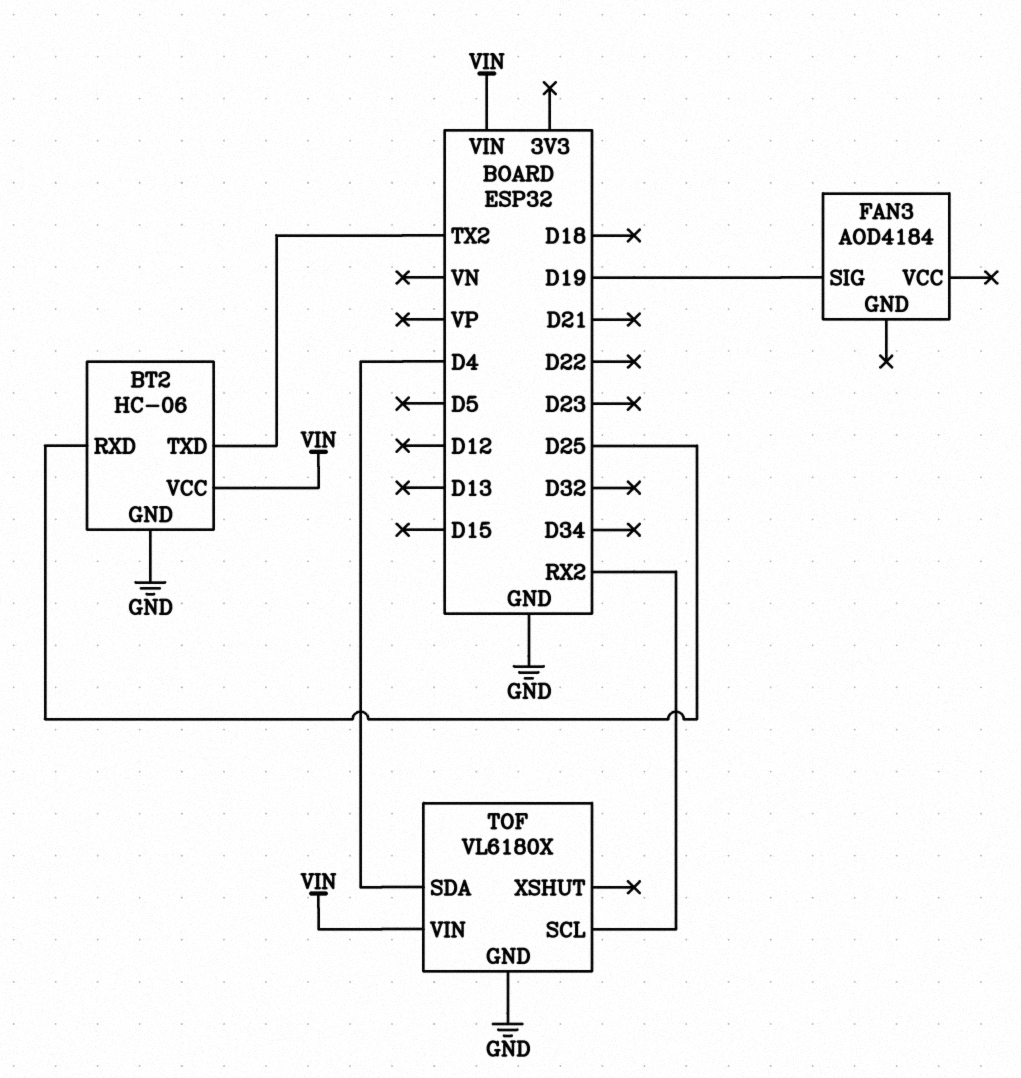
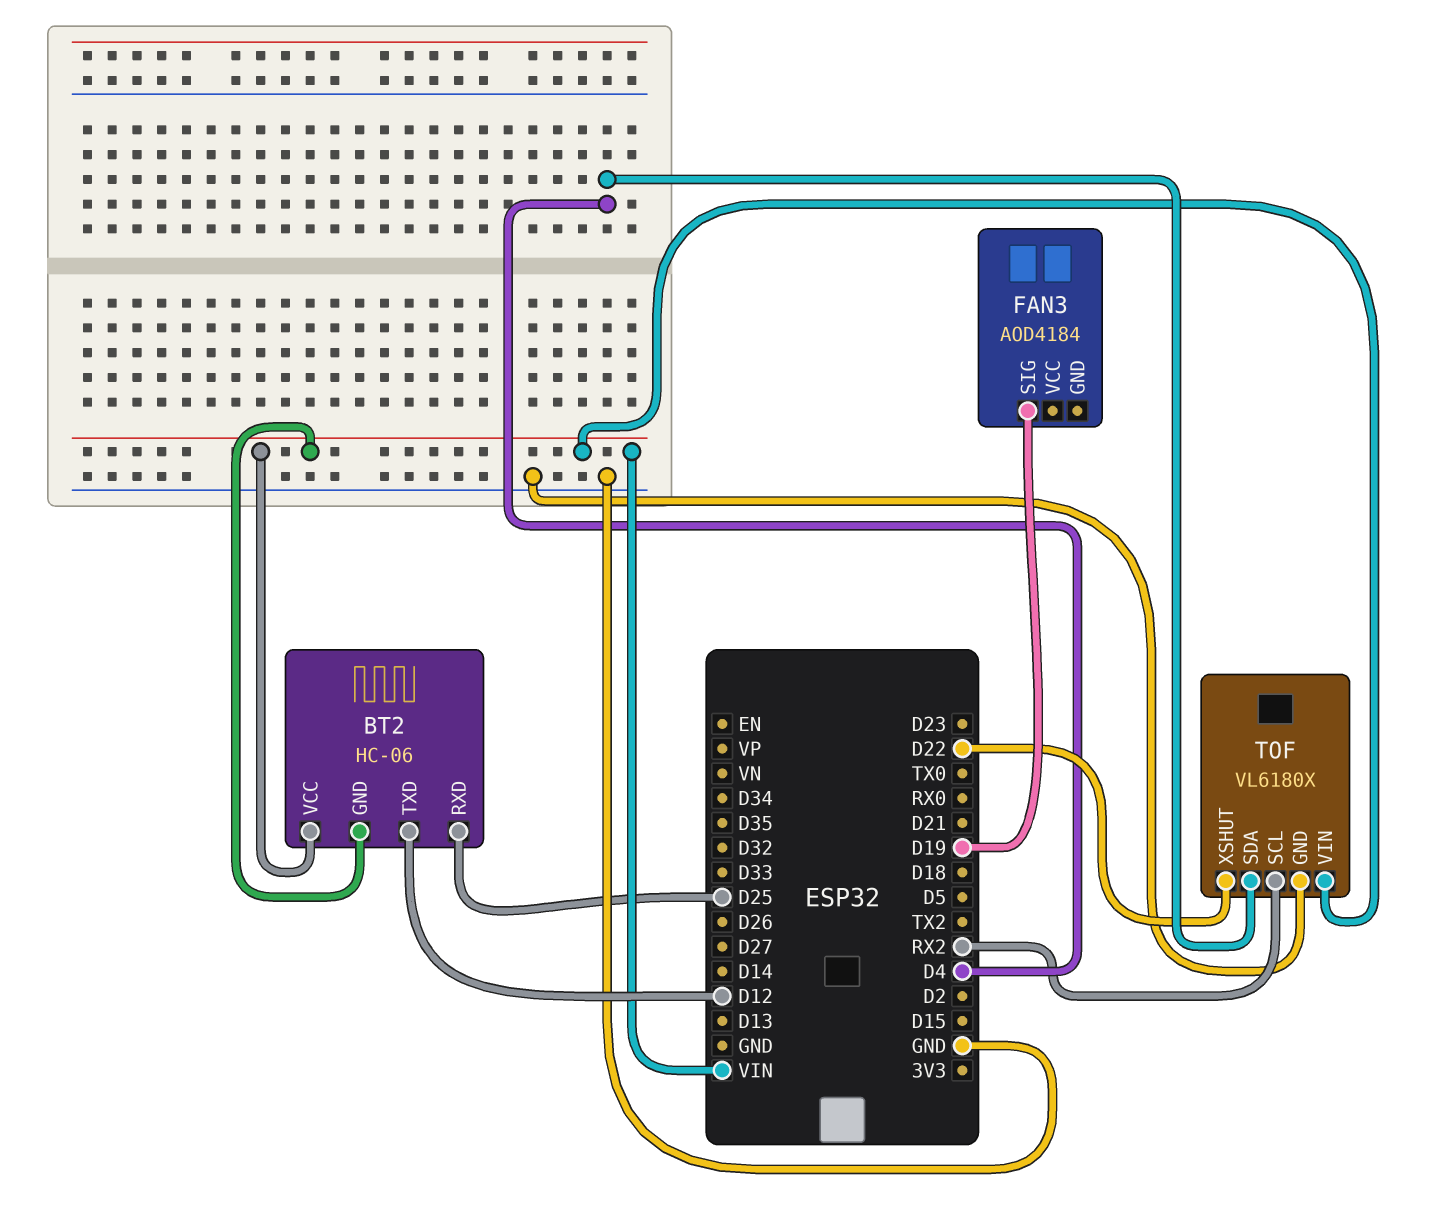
BT2 pin GND: GND -> VIN
BT2 pin TXD: TX2 -> D12
TOF pin XSHUT: none -> D22

